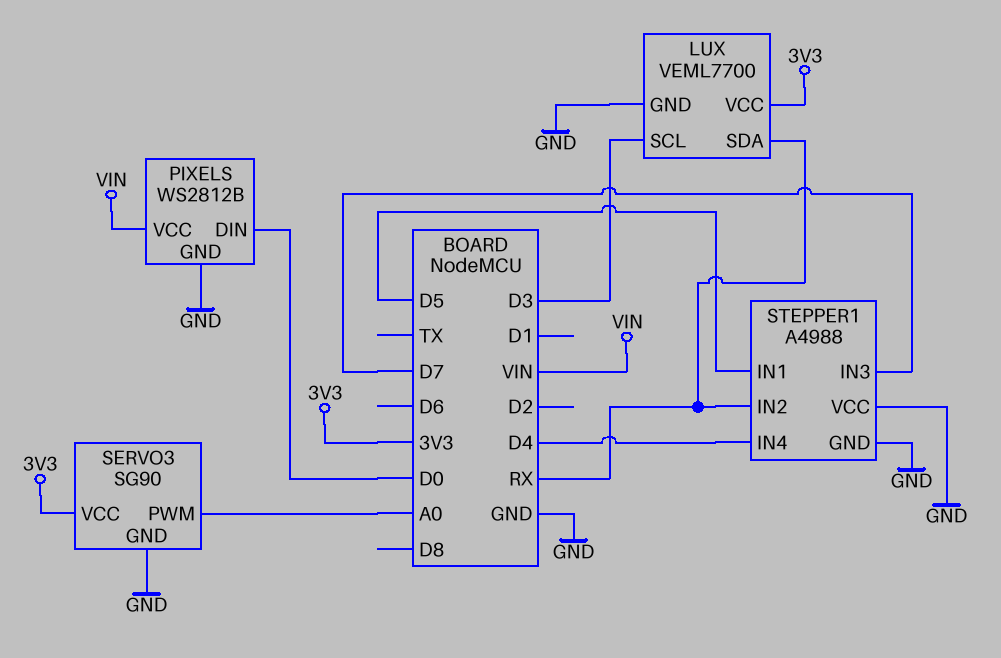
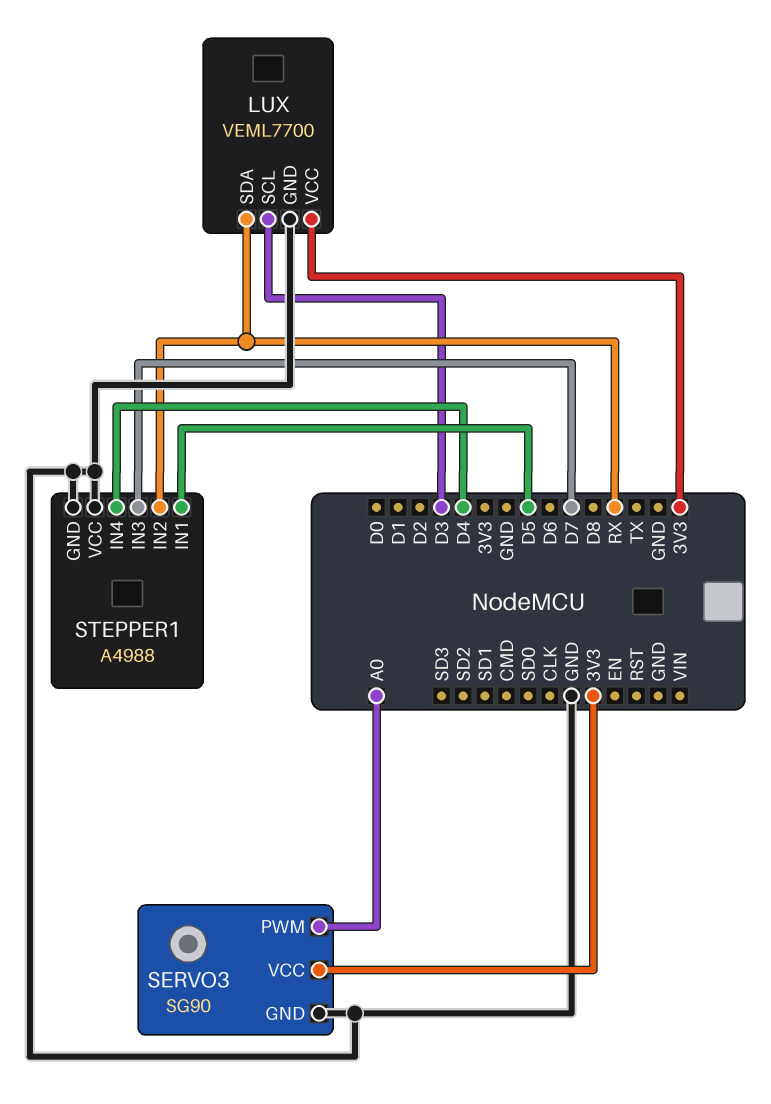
PIXELS: WS2812B -> none
PIXELS pin DIN: D0 -> none
PIXELS pin GND: GND -> none
PIXELS pin VCC: VIN -> none

